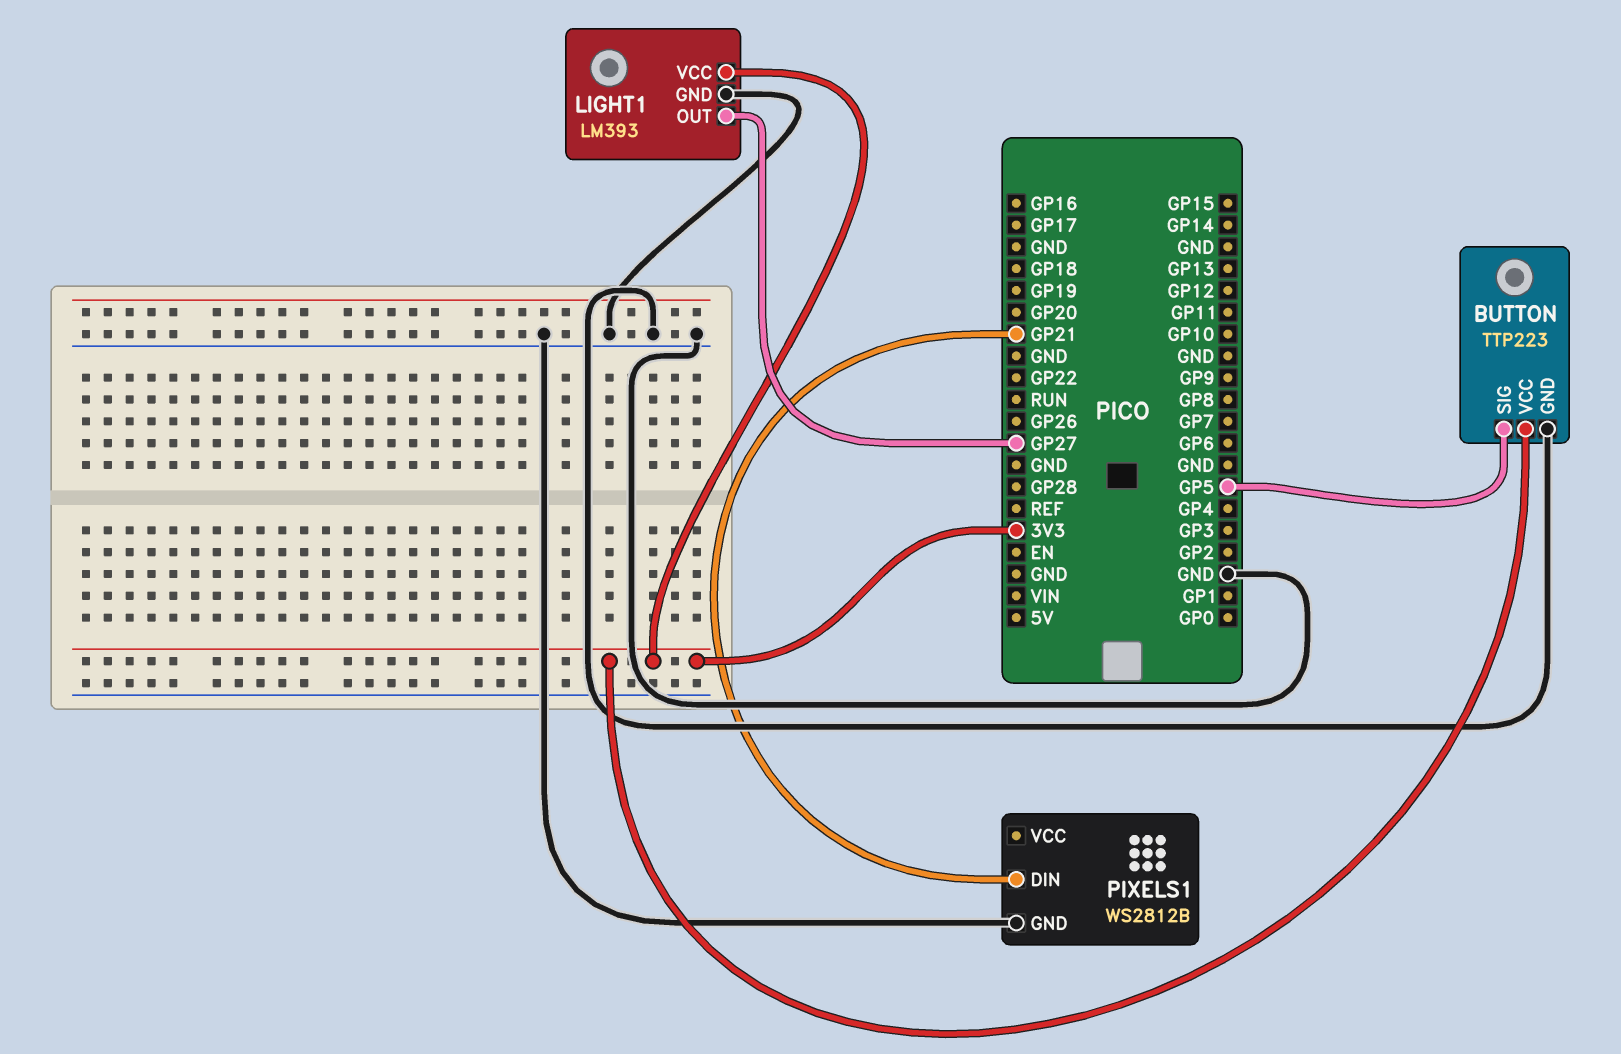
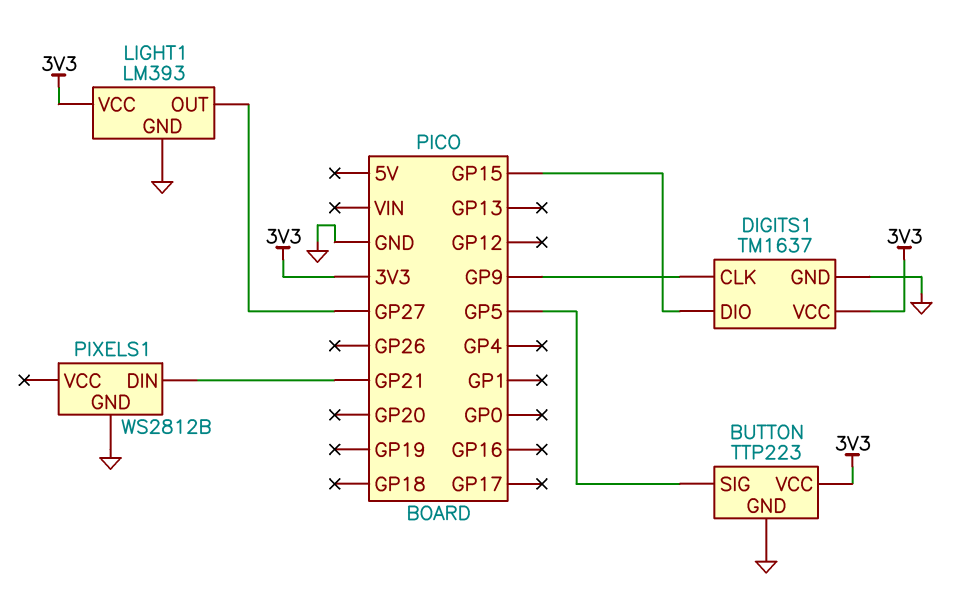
DIGITS1: none -> TM1637
DIGITS1 pin CLK: none -> GP9
DIGITS1 pin DIO: none -> GP15
DIGITS1 pin GND: none -> GND
DIGITS1 pin VCC: none -> 3V3

